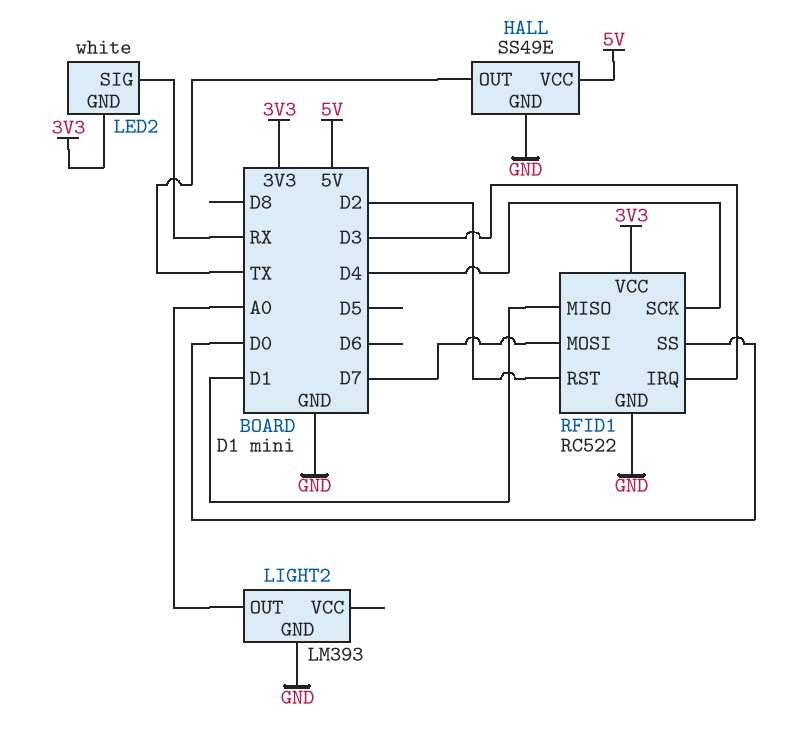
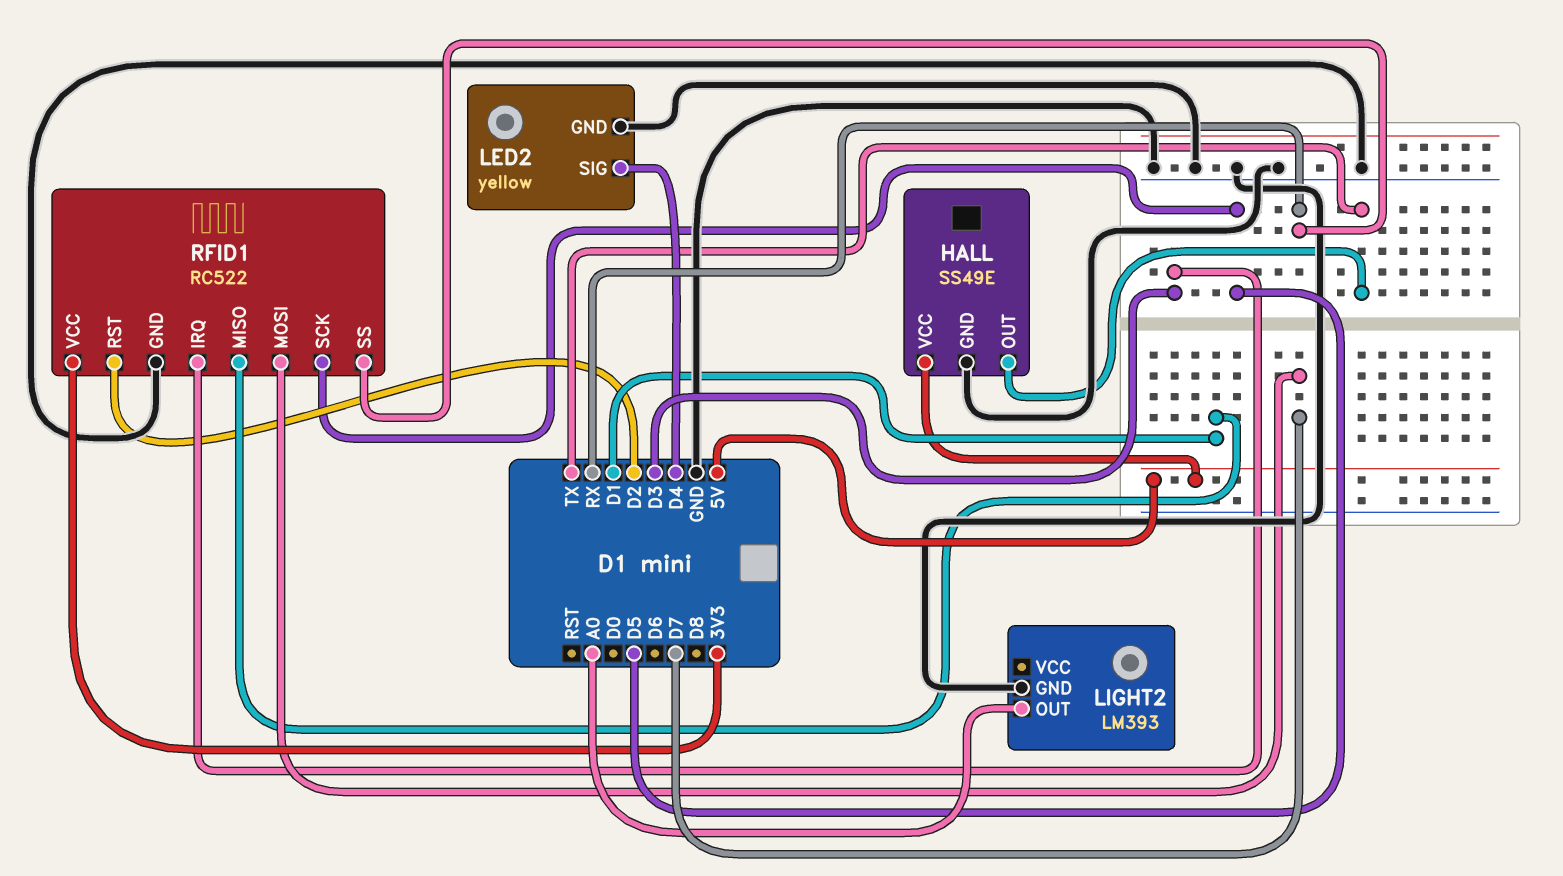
LED2: white -> yellow
LED2 pin GND: 3V3 -> GND
LED2 pin SIG: RX -> D4
RFID1 pin SCK: D4 -> D5
RFID1 pin SS: D0 -> RX

